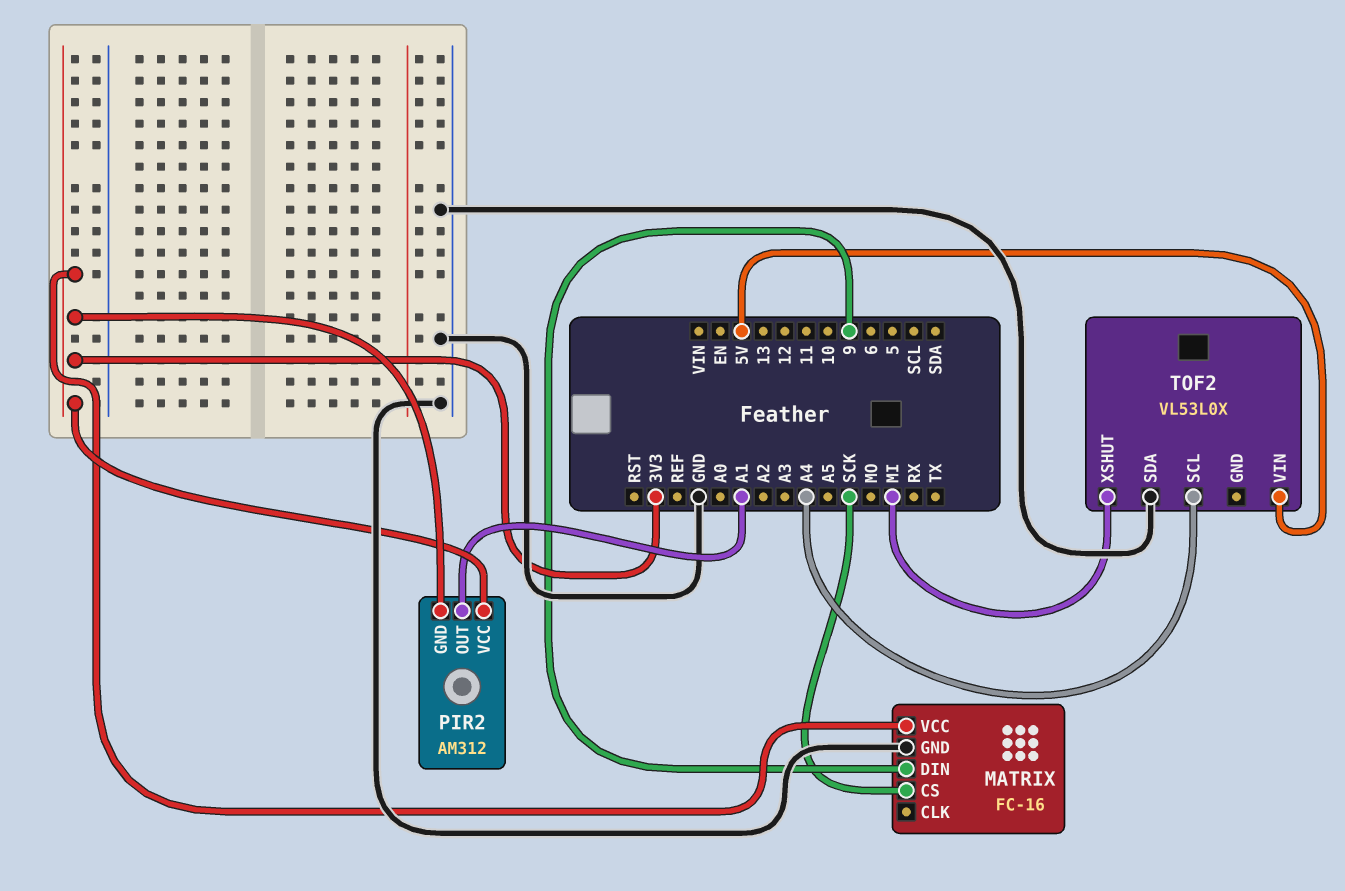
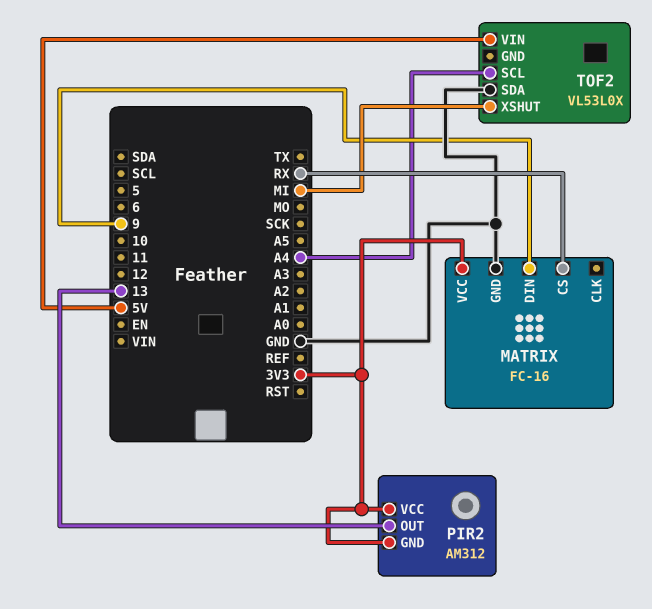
MATRIX pin CS: SCK -> RX
PIR2 pin OUT: A1 -> 13

